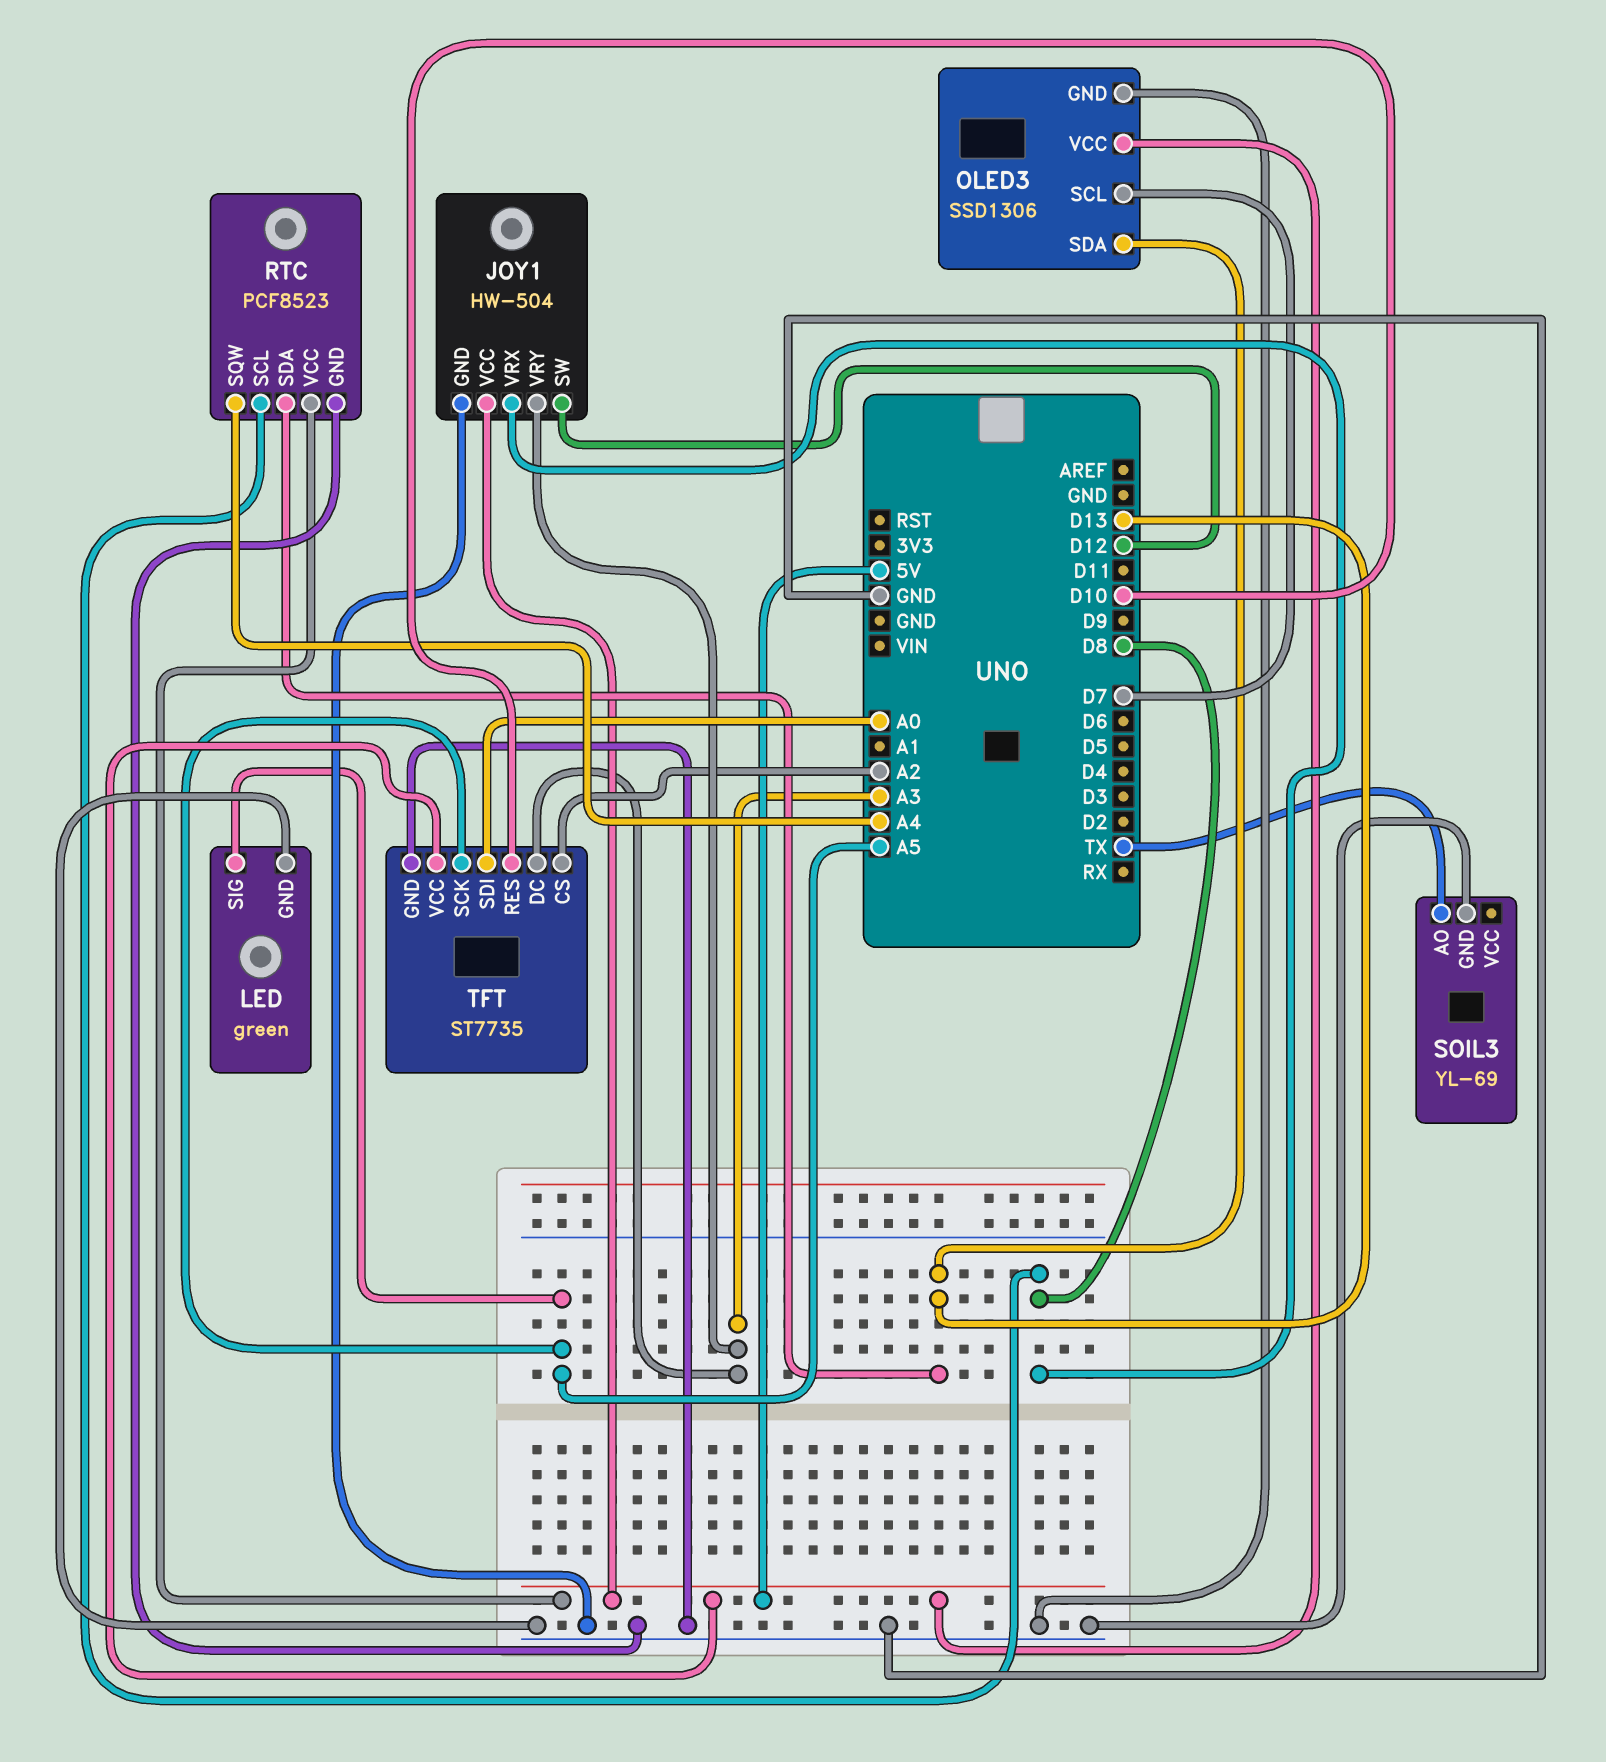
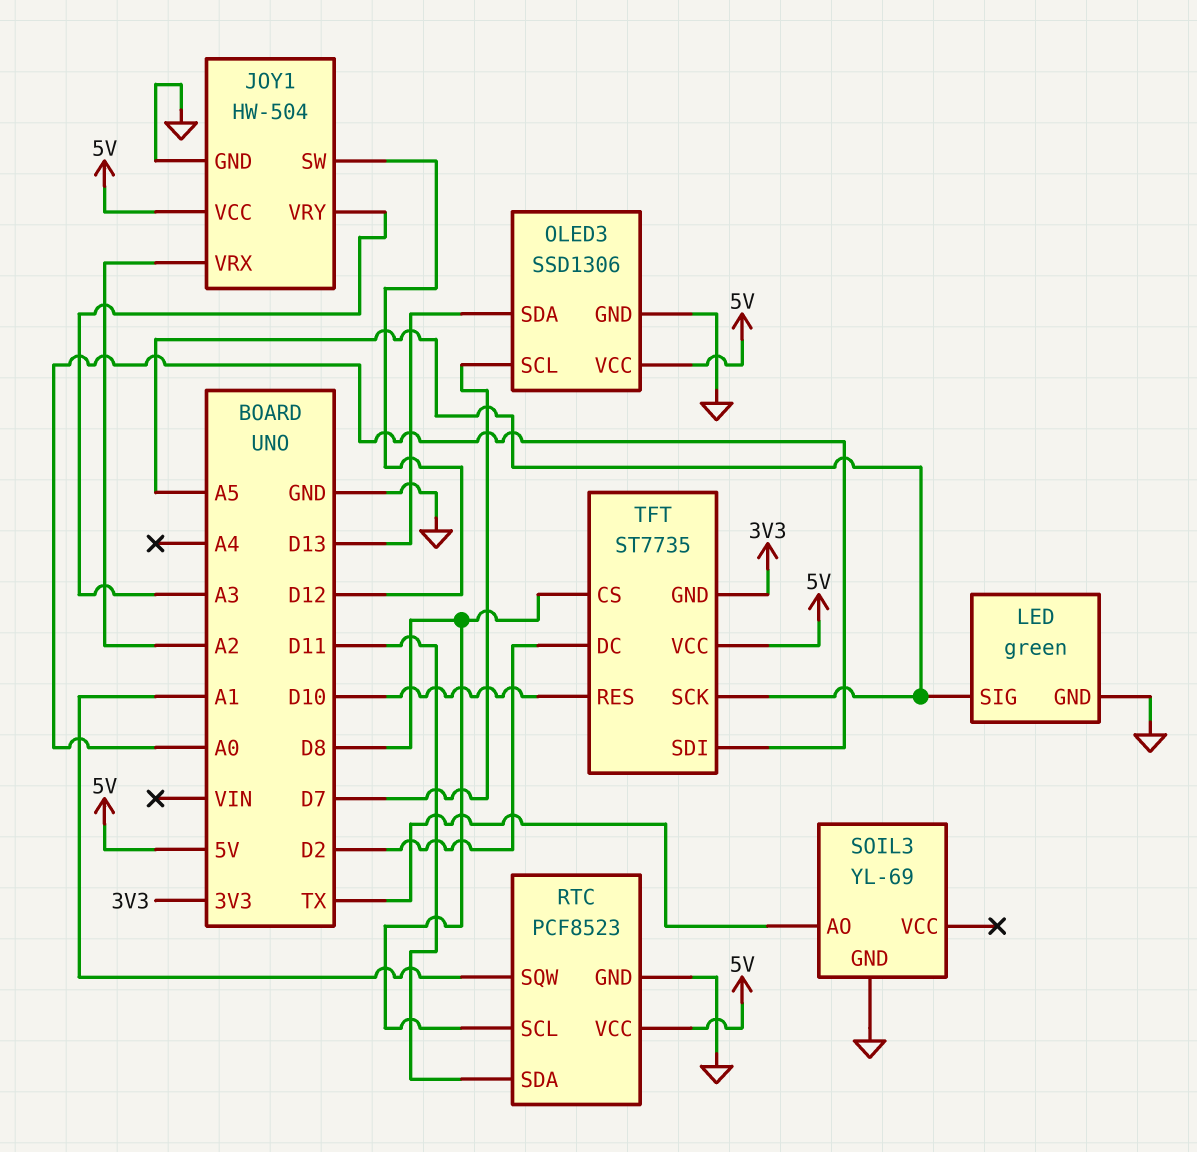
JOY1 pin VRX: D8 -> A2
RTC pin SDA: D13 -> D11
RTC pin SQW: A4 -> A1
TFT pin CS: A2 -> D8
TFT pin DC: A3 -> D2
TFT pin GND: GND -> 3V3

